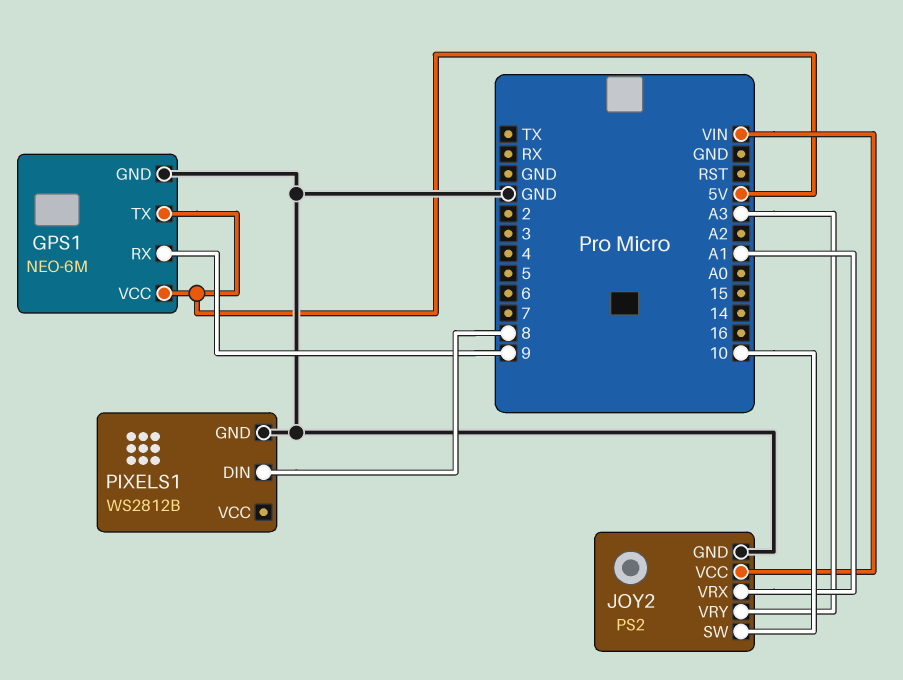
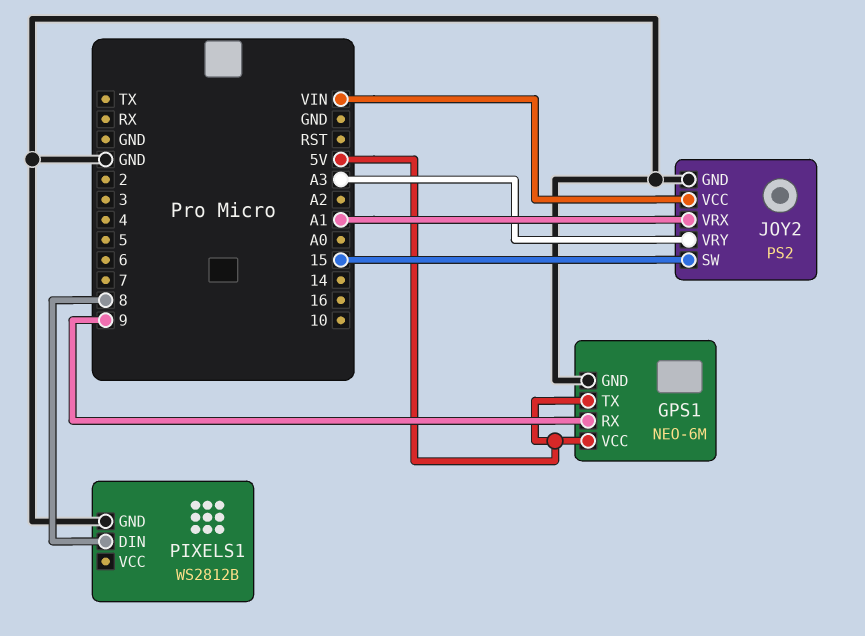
JOY2 pin SW: 10 -> 15

